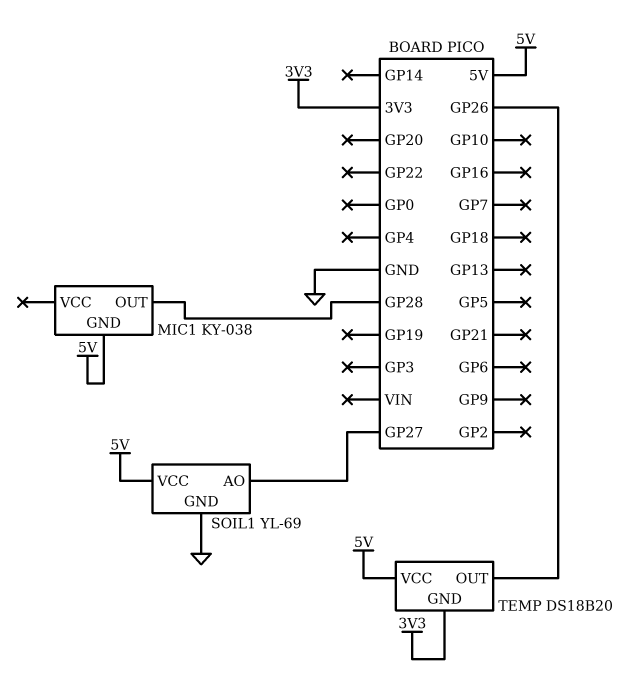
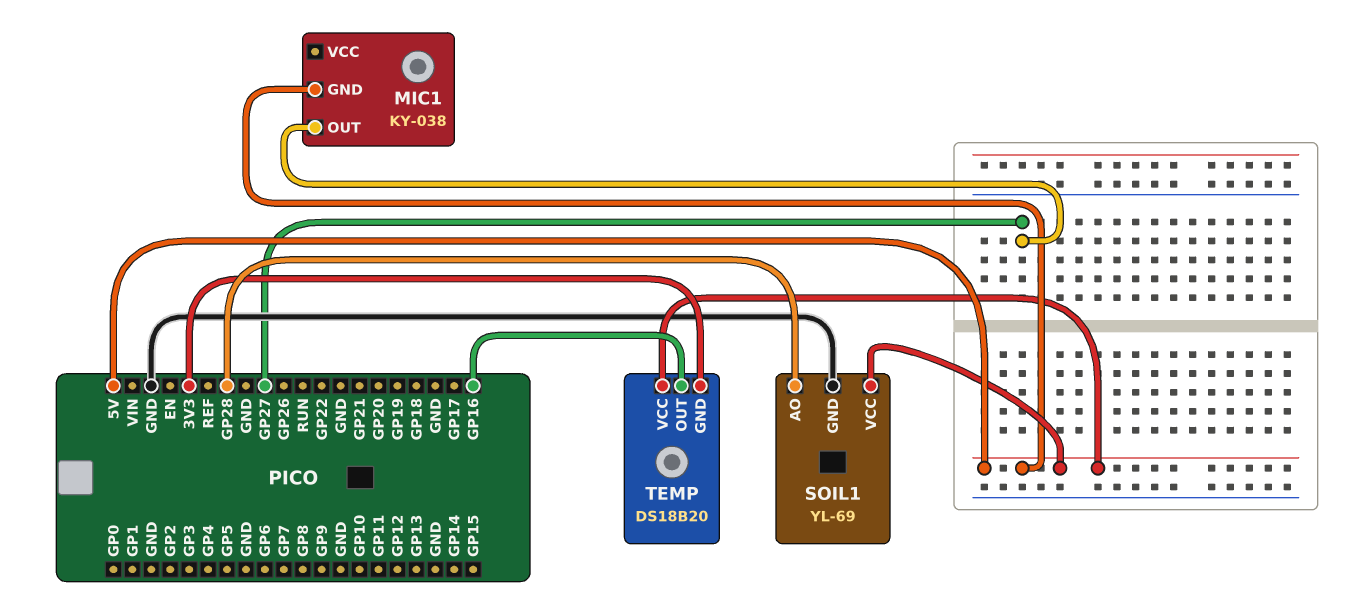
MIC1 pin OUT: GP28 -> GP27
SOIL1 pin AO: GP27 -> GP28
TEMP pin OUT: GP26 -> GP16

